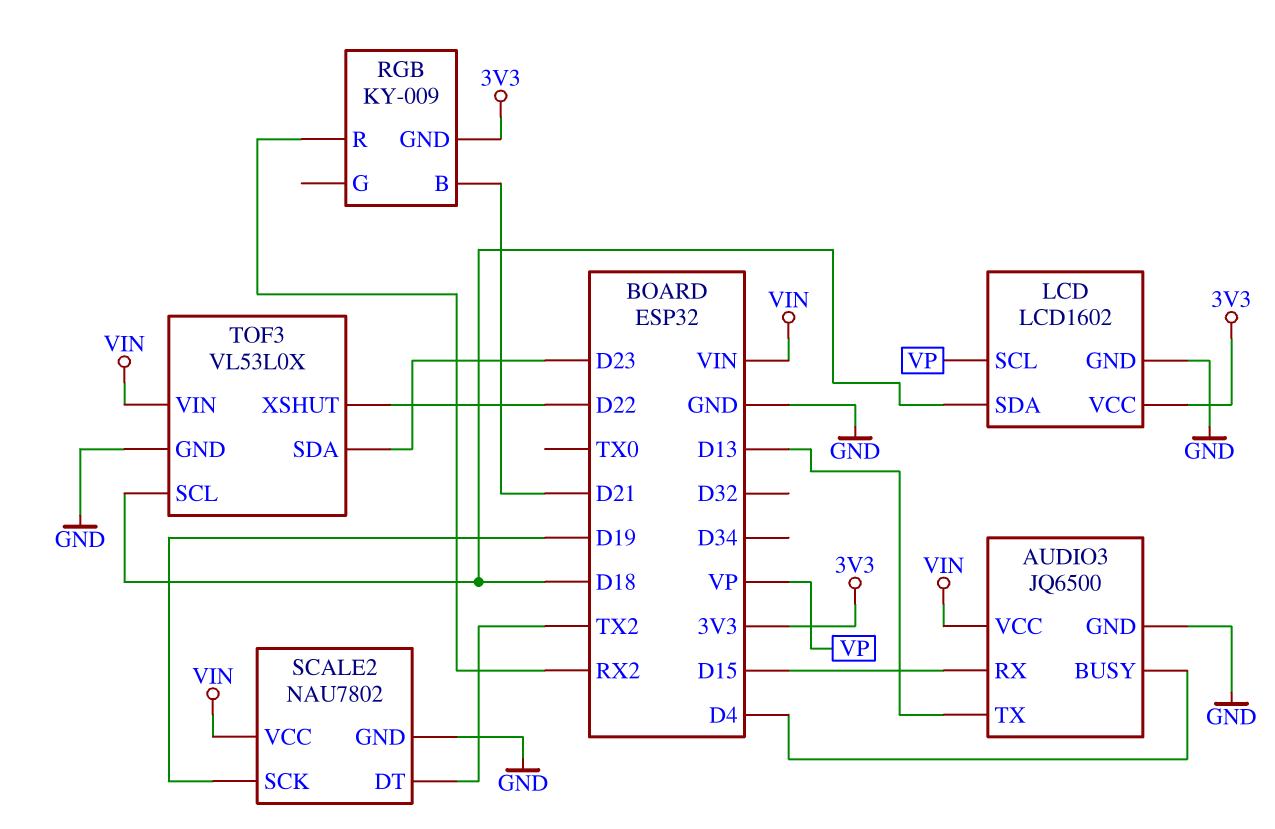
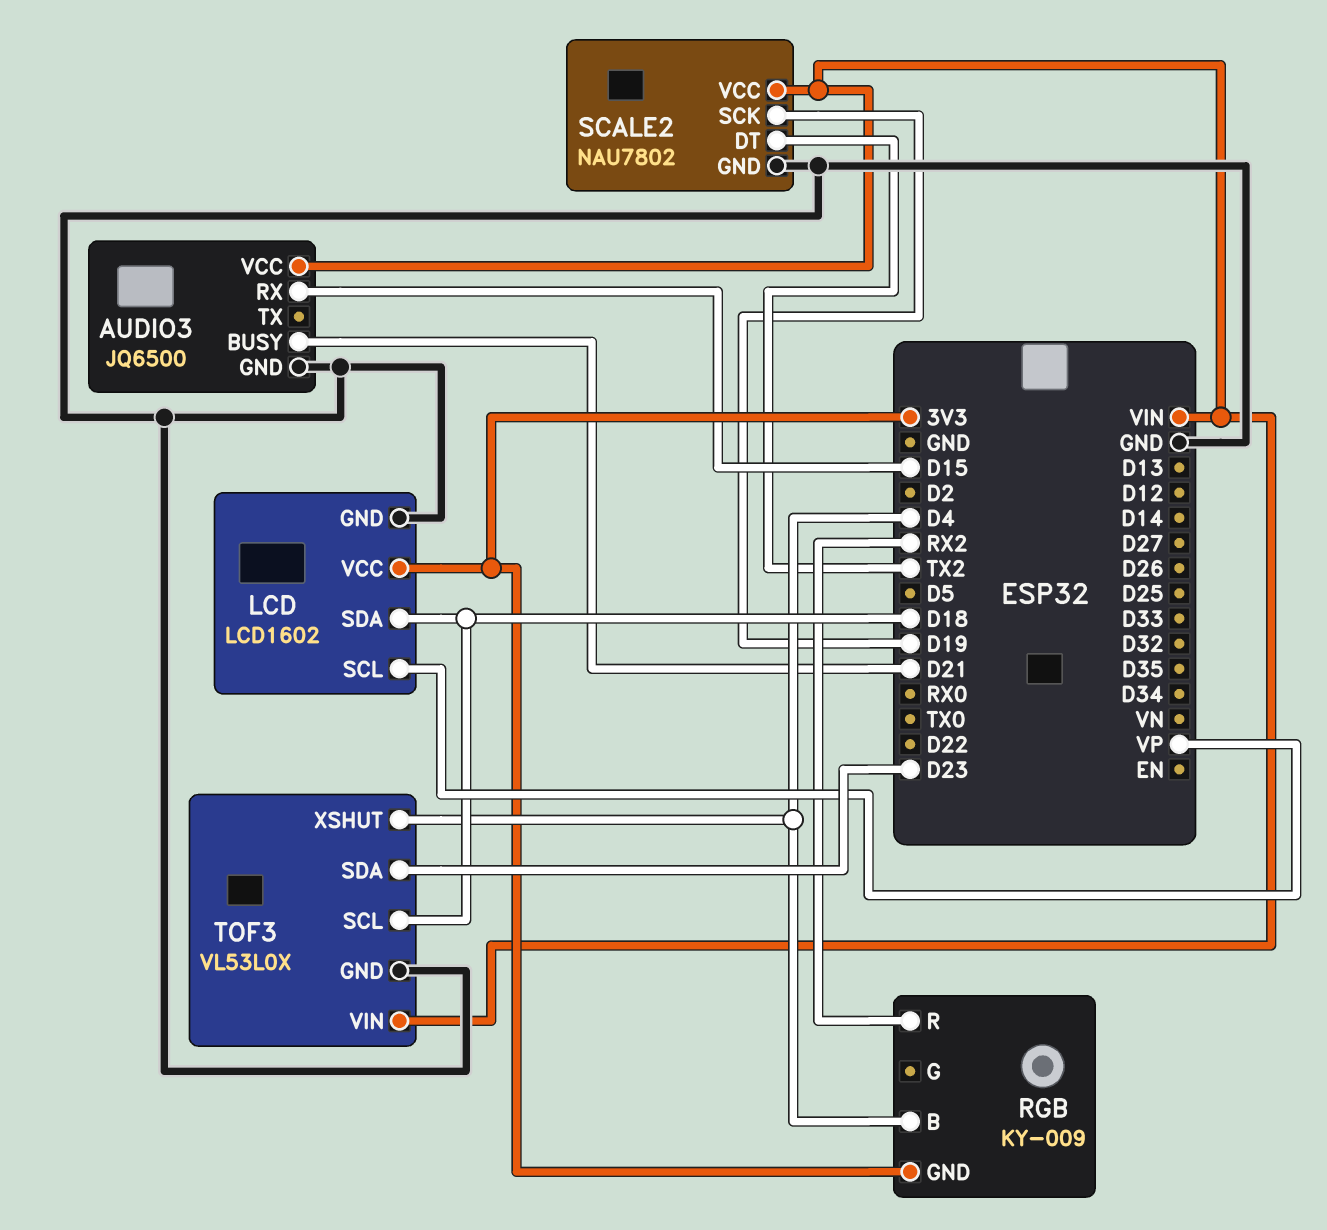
AUDIO3 pin BUSY: D4 -> D21
AUDIO3 pin TX: D13 -> none
RGB pin B: D21 -> D4
TOF3 pin XSHUT: D22 -> D4

